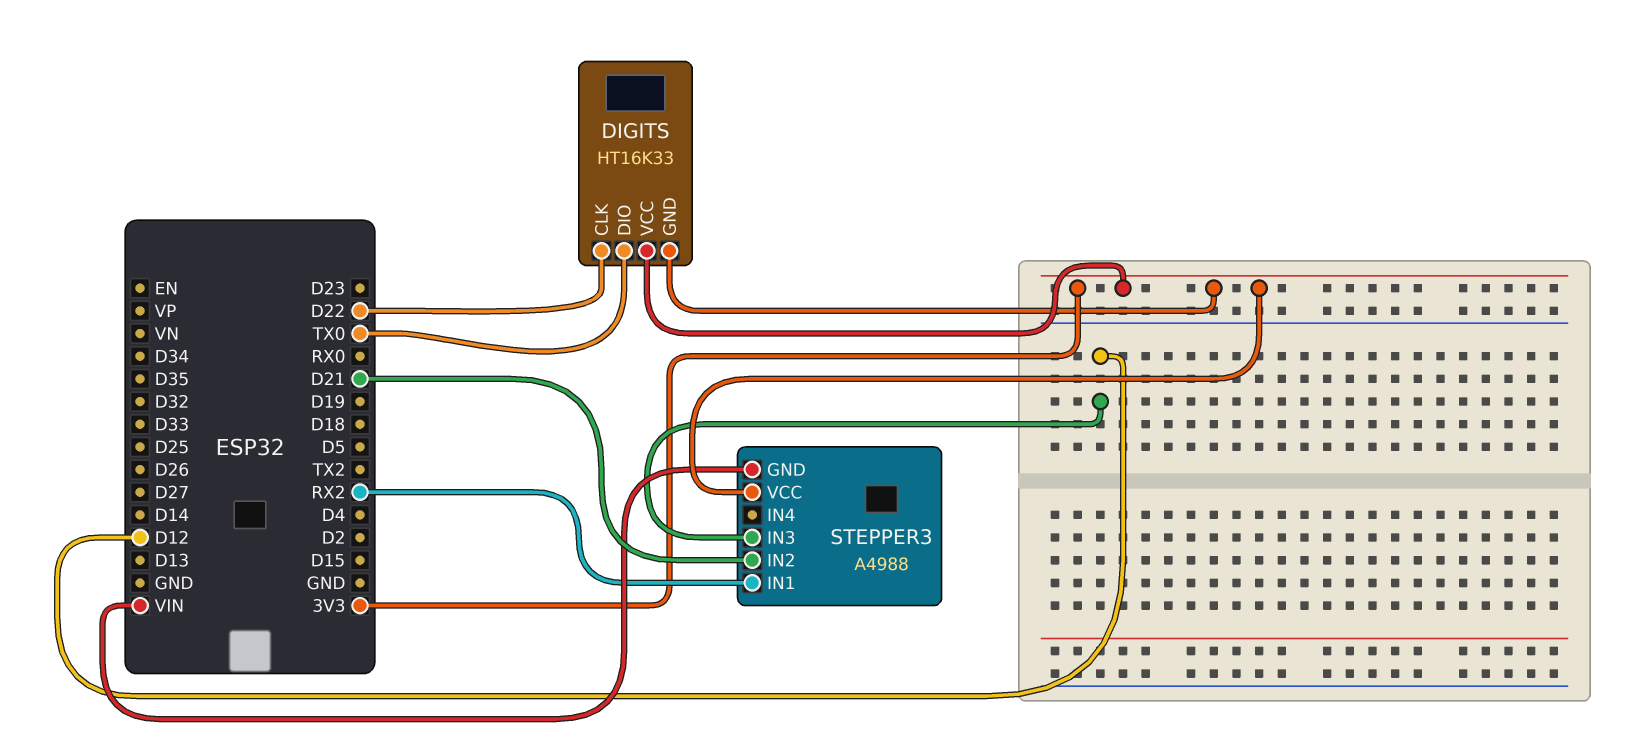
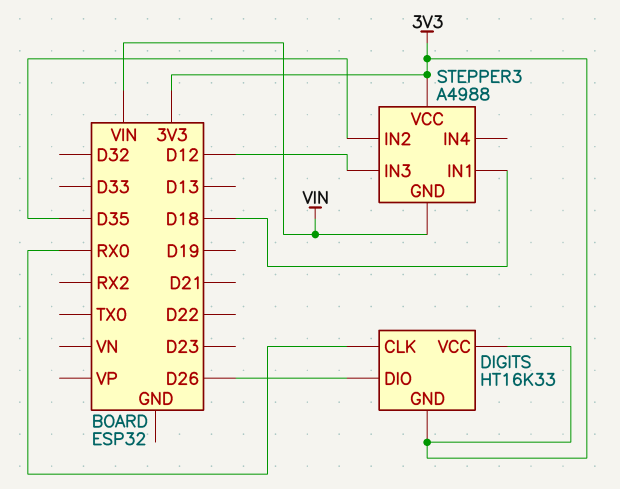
DIGITS pin CLK: D22 -> RX0
DIGITS pin DIO: TX0 -> D26
STEPPER3 pin IN1: RX2 -> D18
STEPPER3 pin IN2: D21 -> D35

